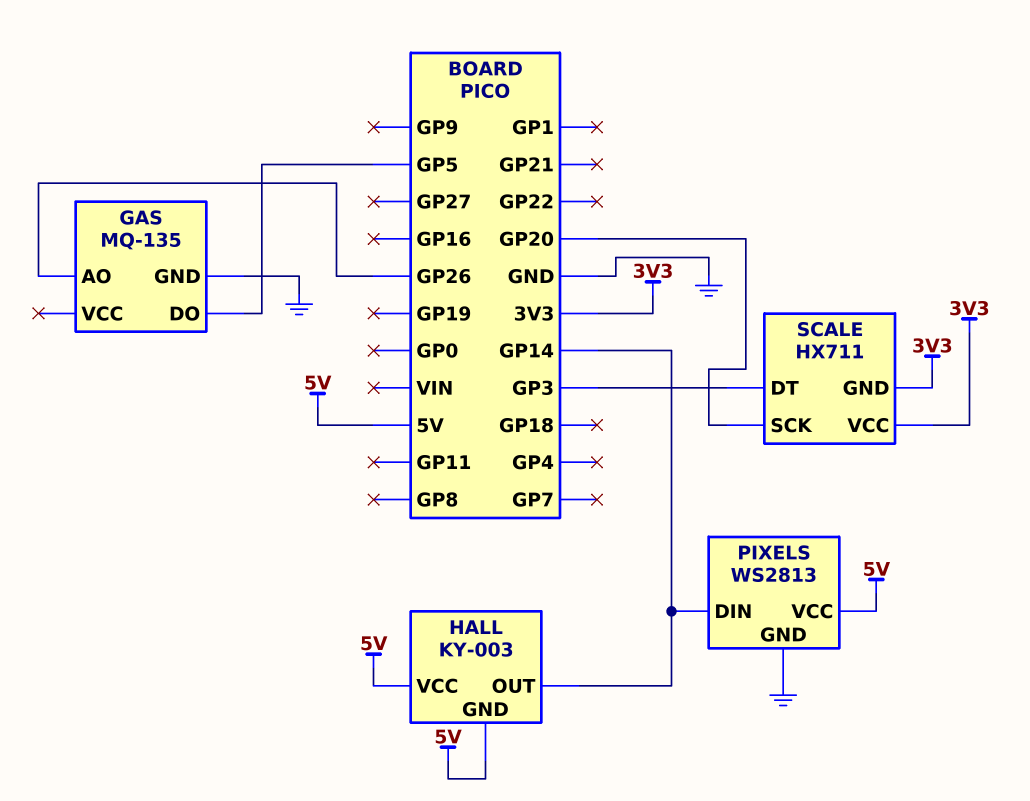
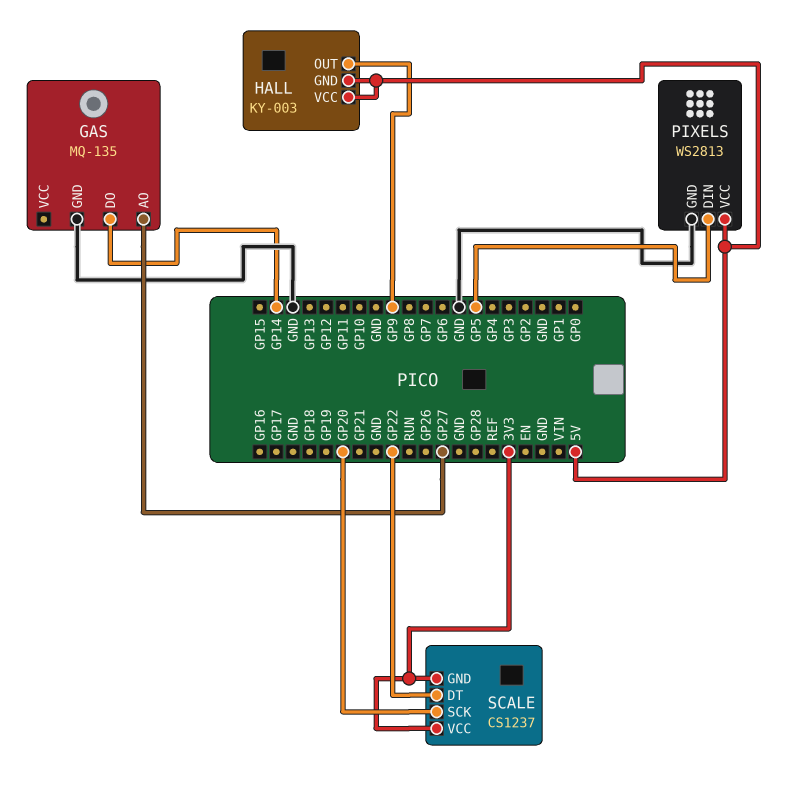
GAS pin AO: GP26 -> GP27
GAS pin DO: GP5 -> GP14
HALL pin OUT: GP14 -> GP9
PIXELS pin DIN: GP14 -> GP5
SCALE: HX711 -> CS1237
SCALE pin DT: GP3 -> GP22

